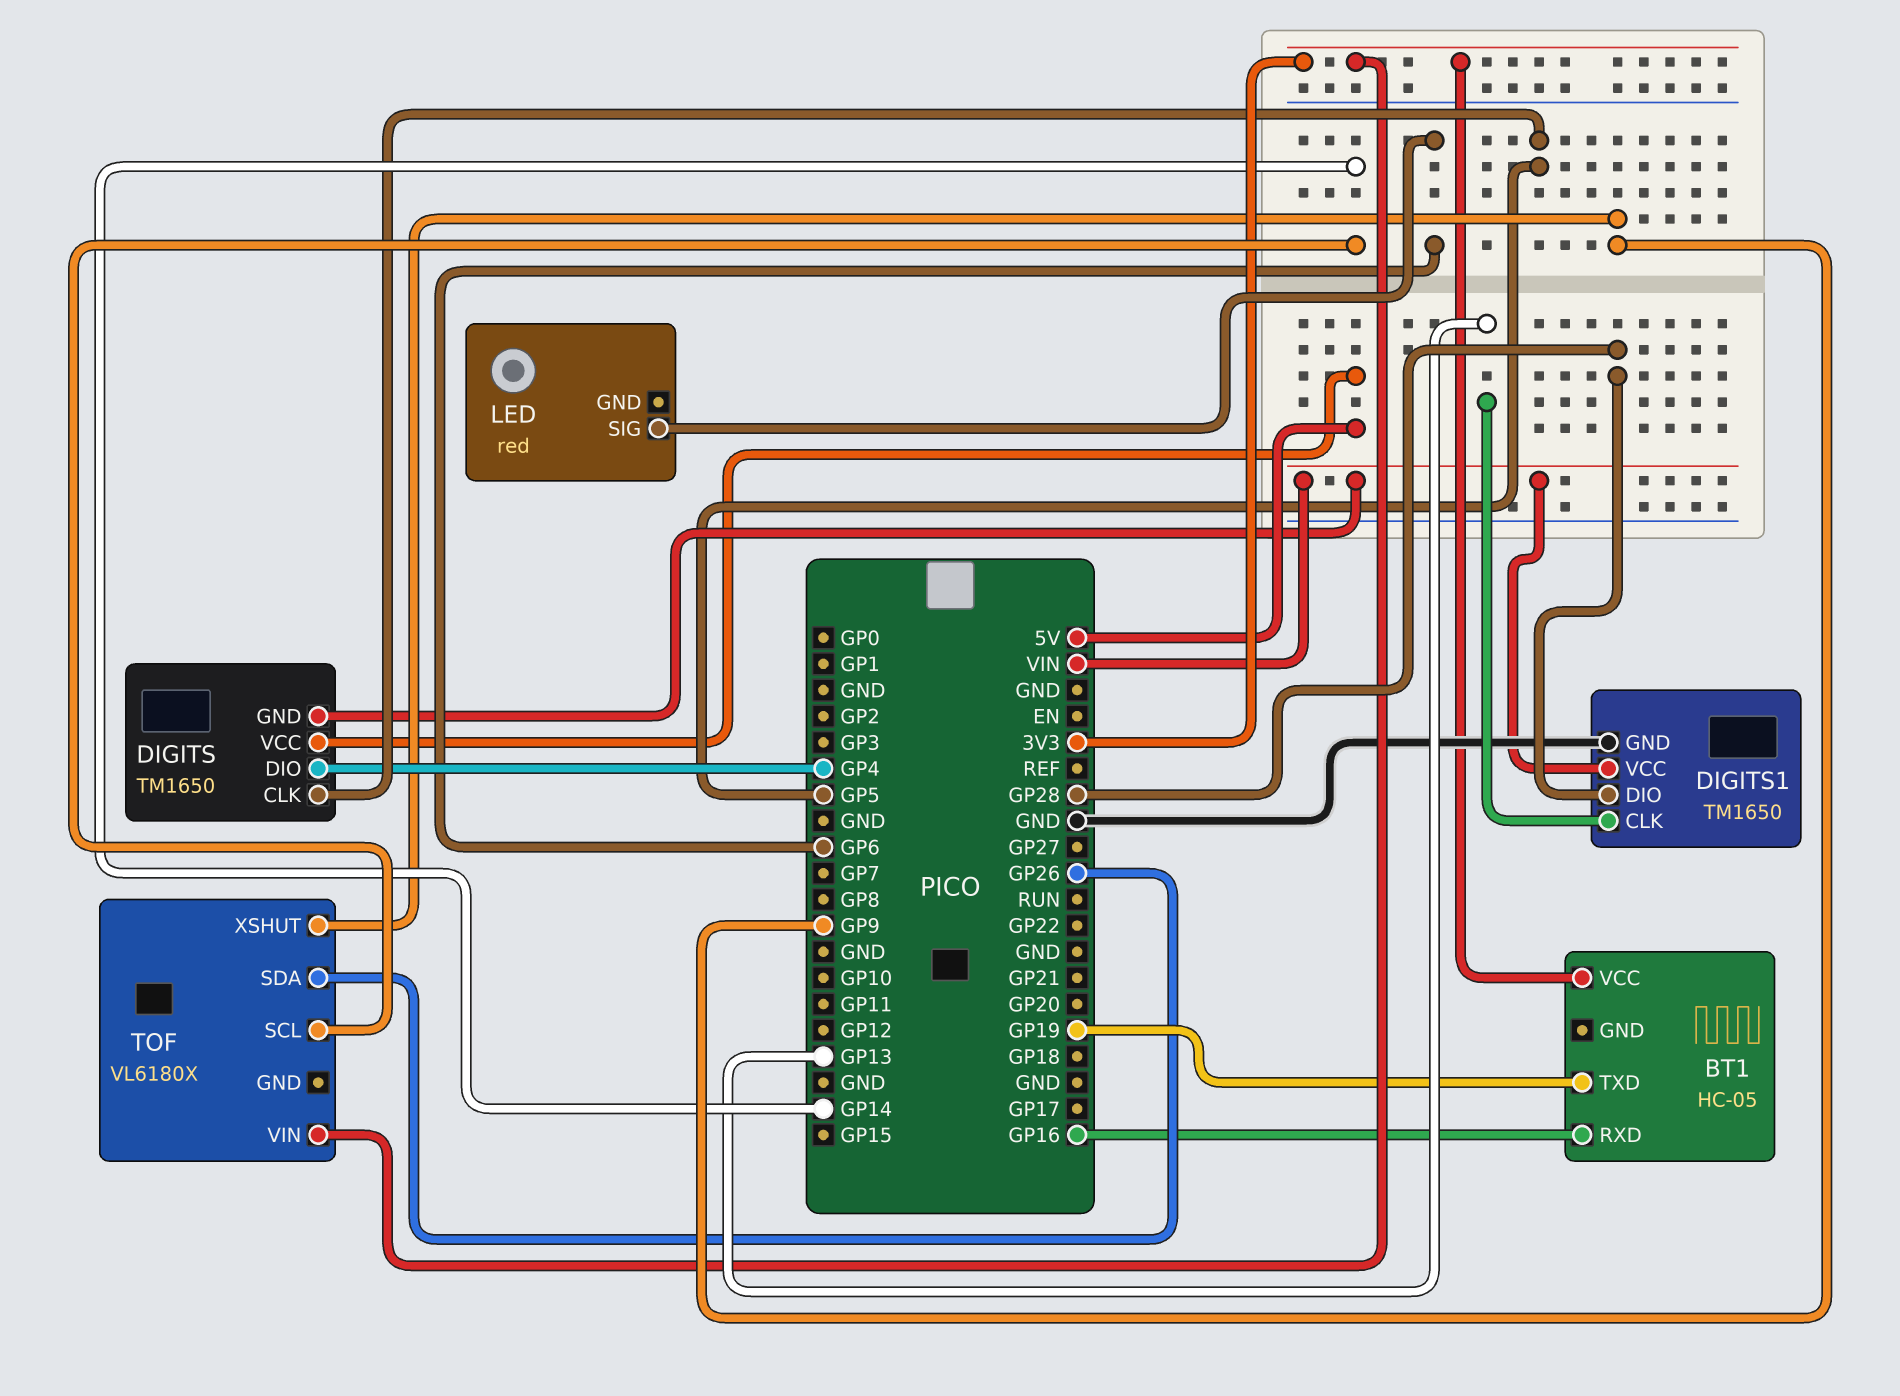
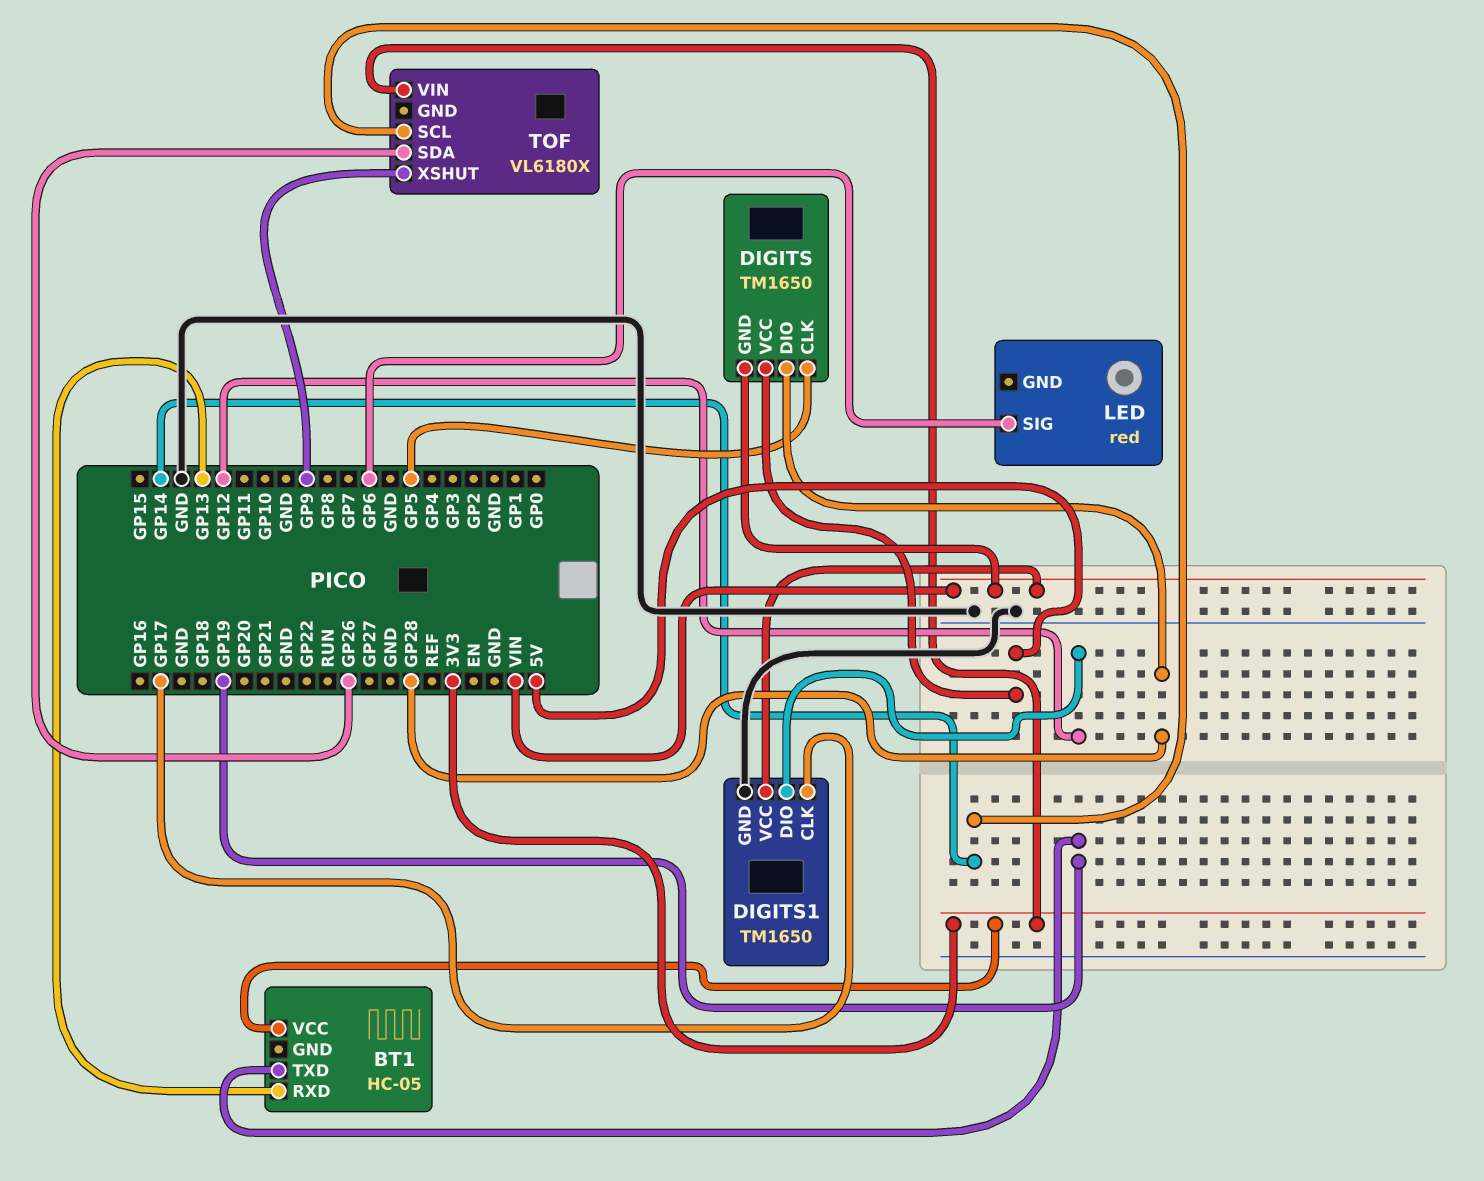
BT1 pin RXD: GP16 -> GP13
DIGITS pin DIO: GP4 -> GP28
DIGITS1 pin CLK: GP13 -> GP17
DIGITS1 pin DIO: GP28 -> GP12

